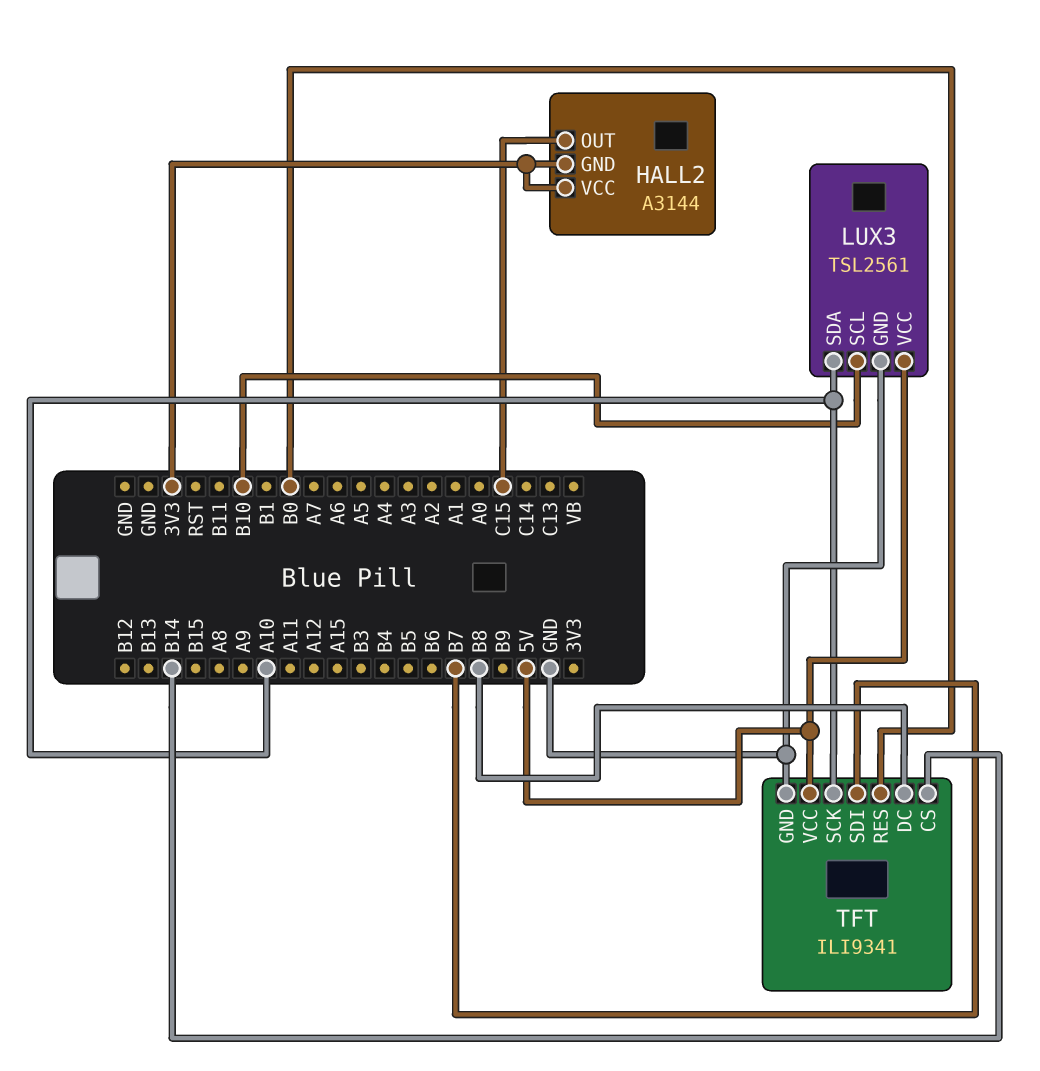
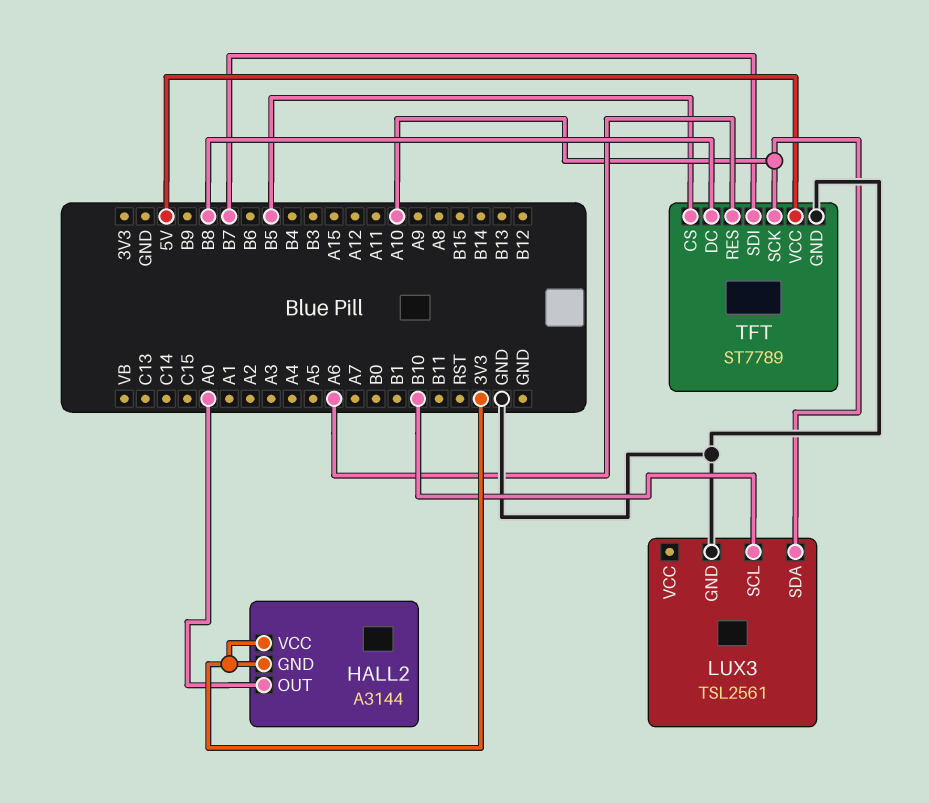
HALL2 pin OUT: C15 -> A0
LUX3 pin VCC: 5V -> none
TFT: ILI9341 -> ST7789
TFT pin CS: B14 -> B5
TFT pin RES: B0 -> A6

